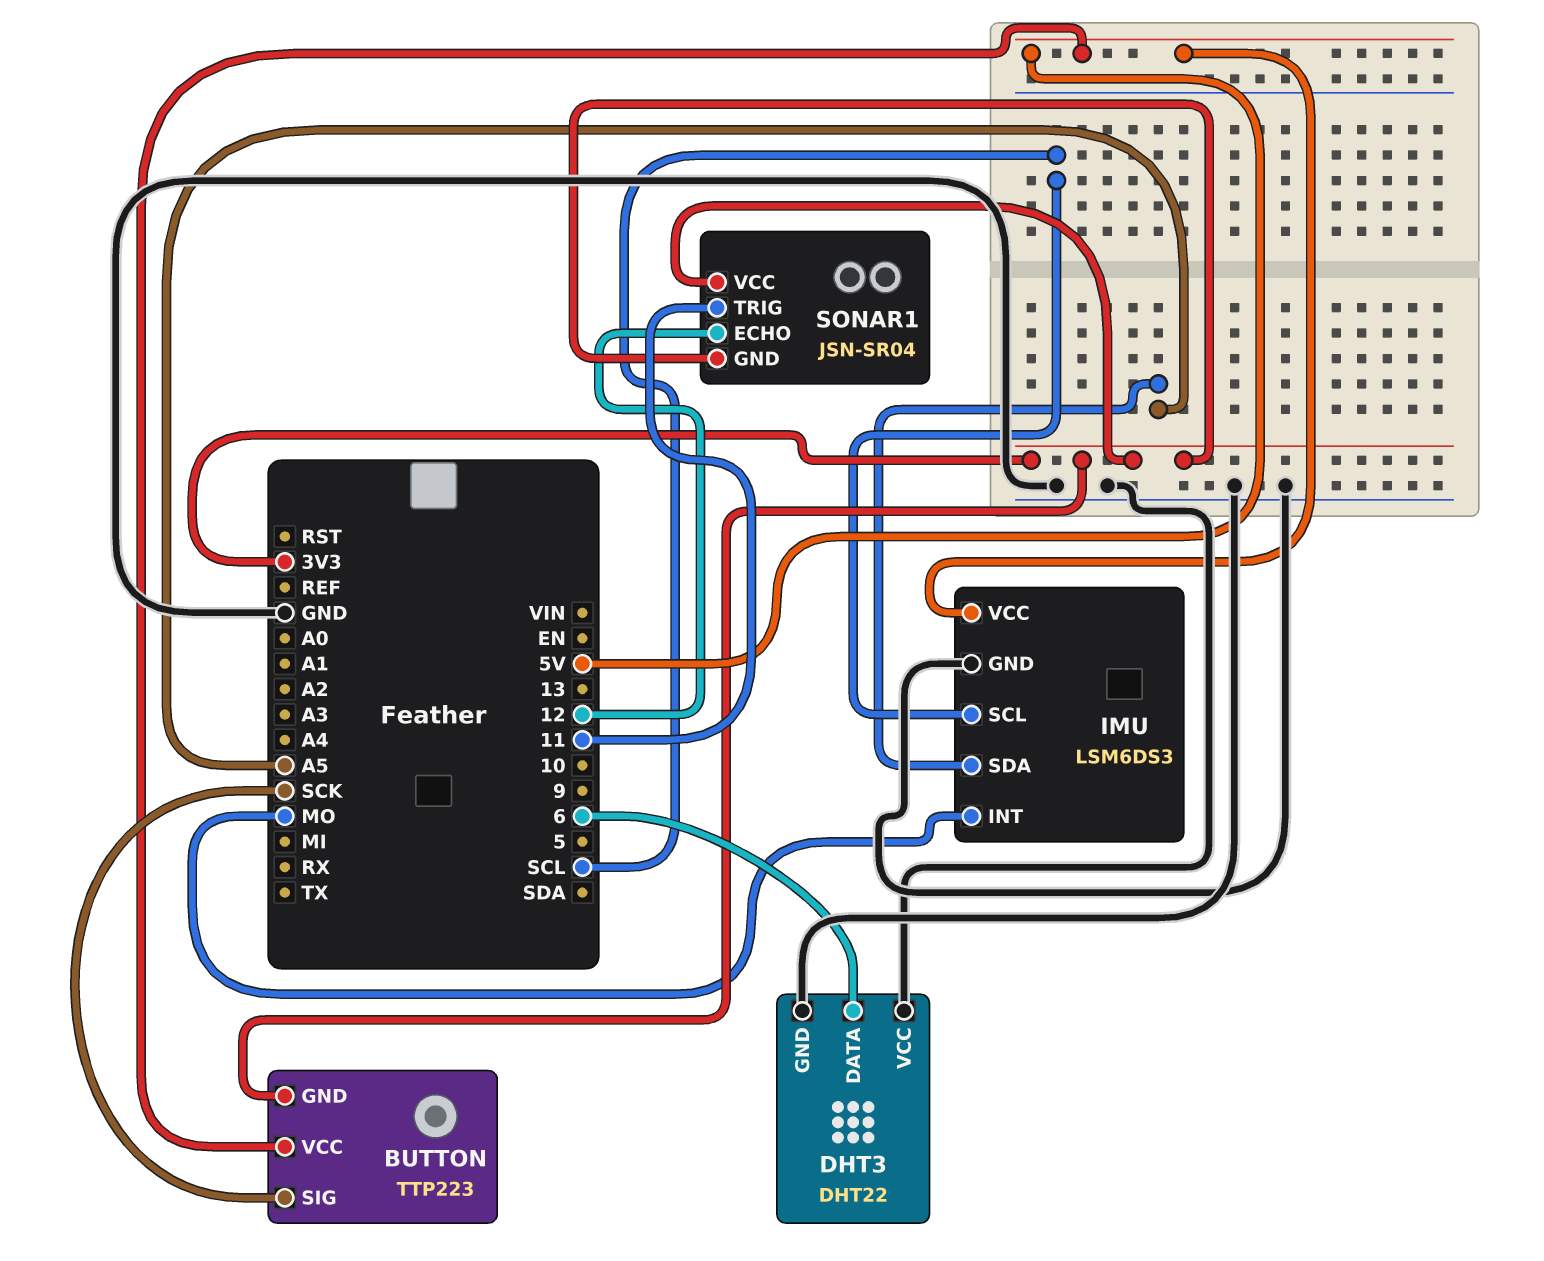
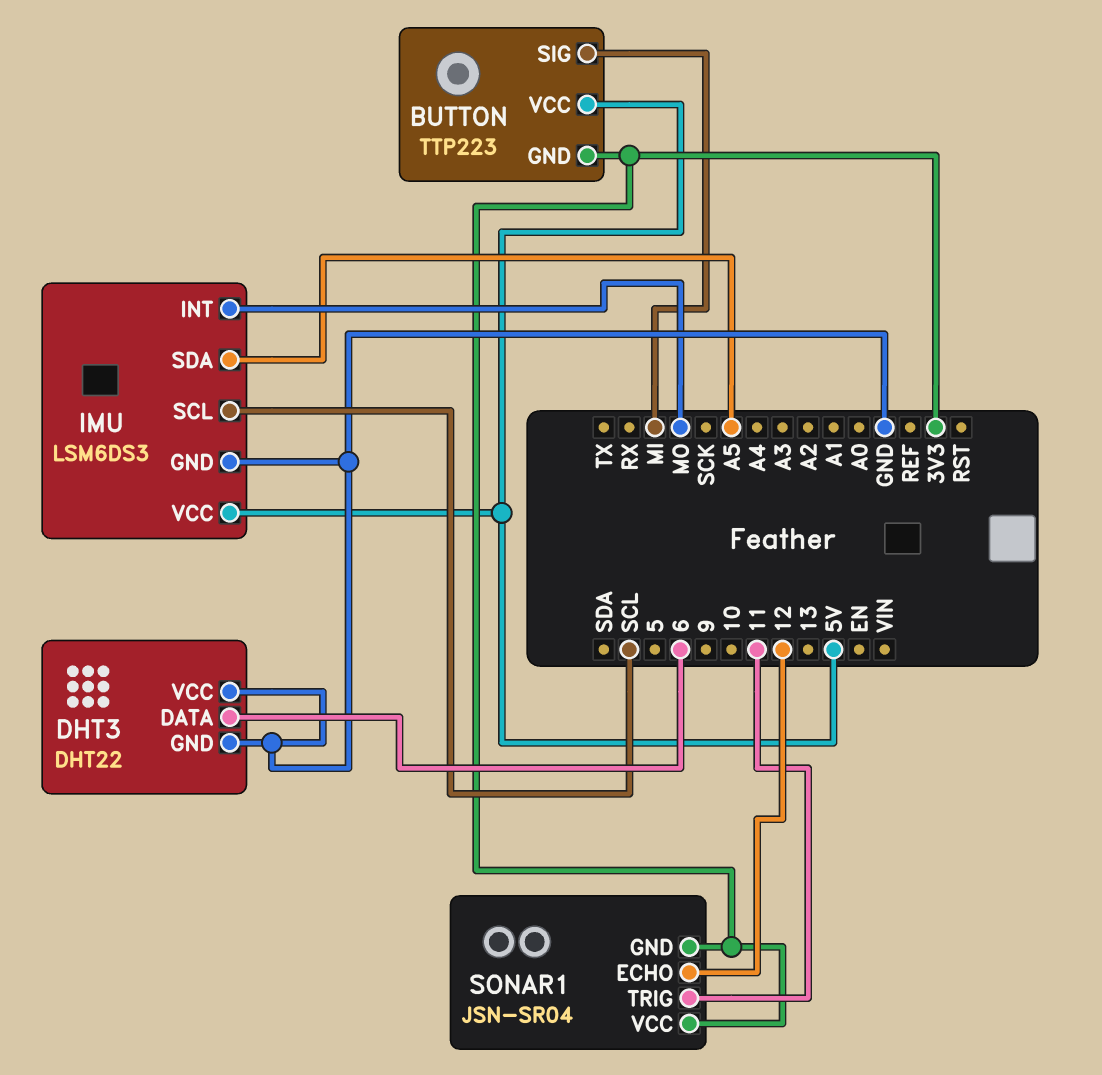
BUTTON pin SIG: SCK -> MI

